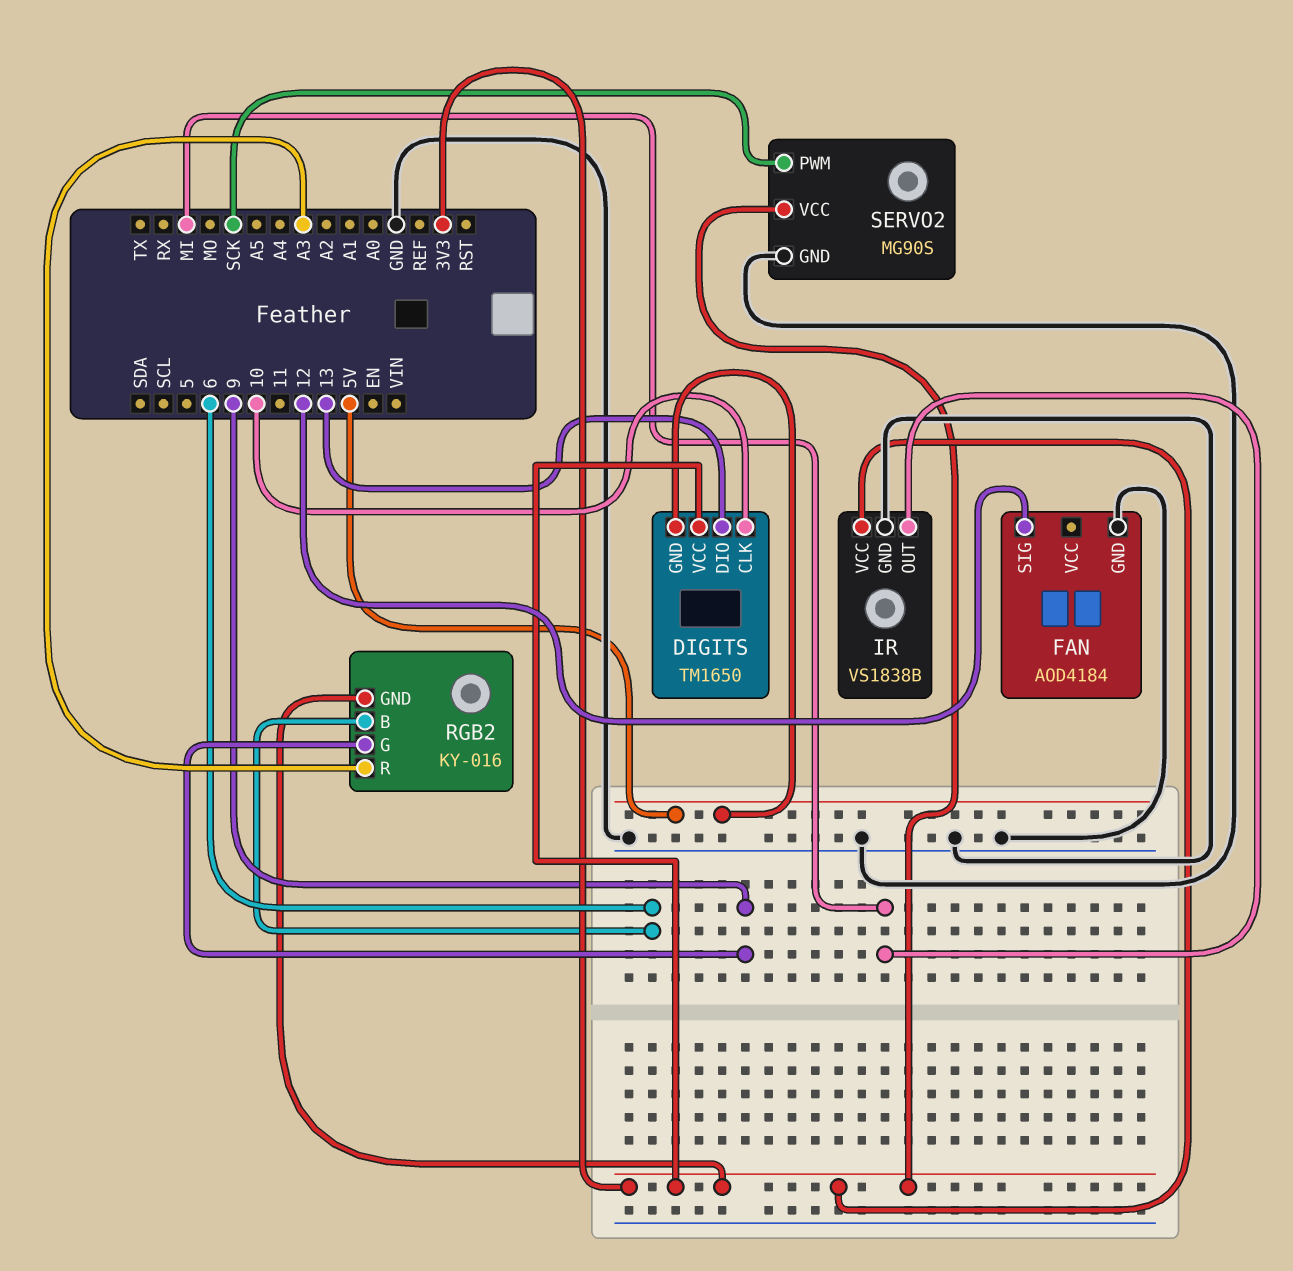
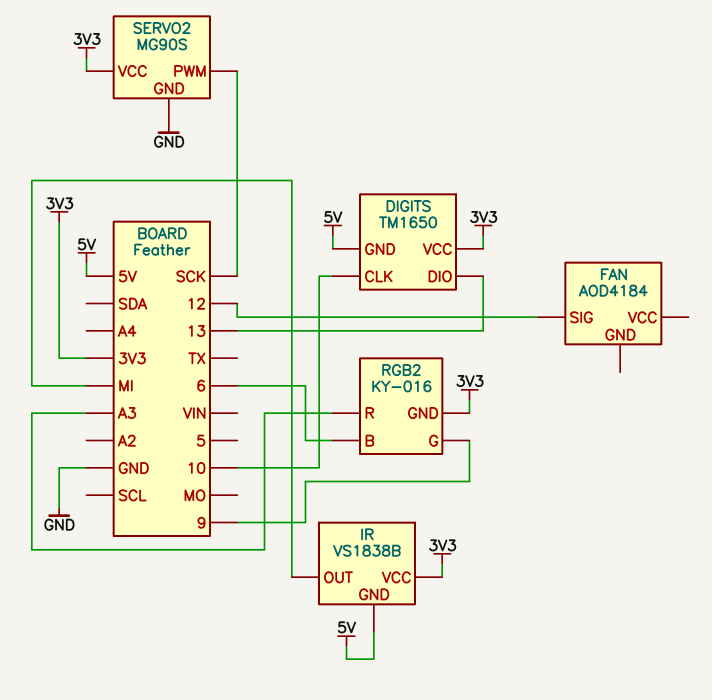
FAN pin GND: GND -> none
IR pin GND: GND -> 5V

